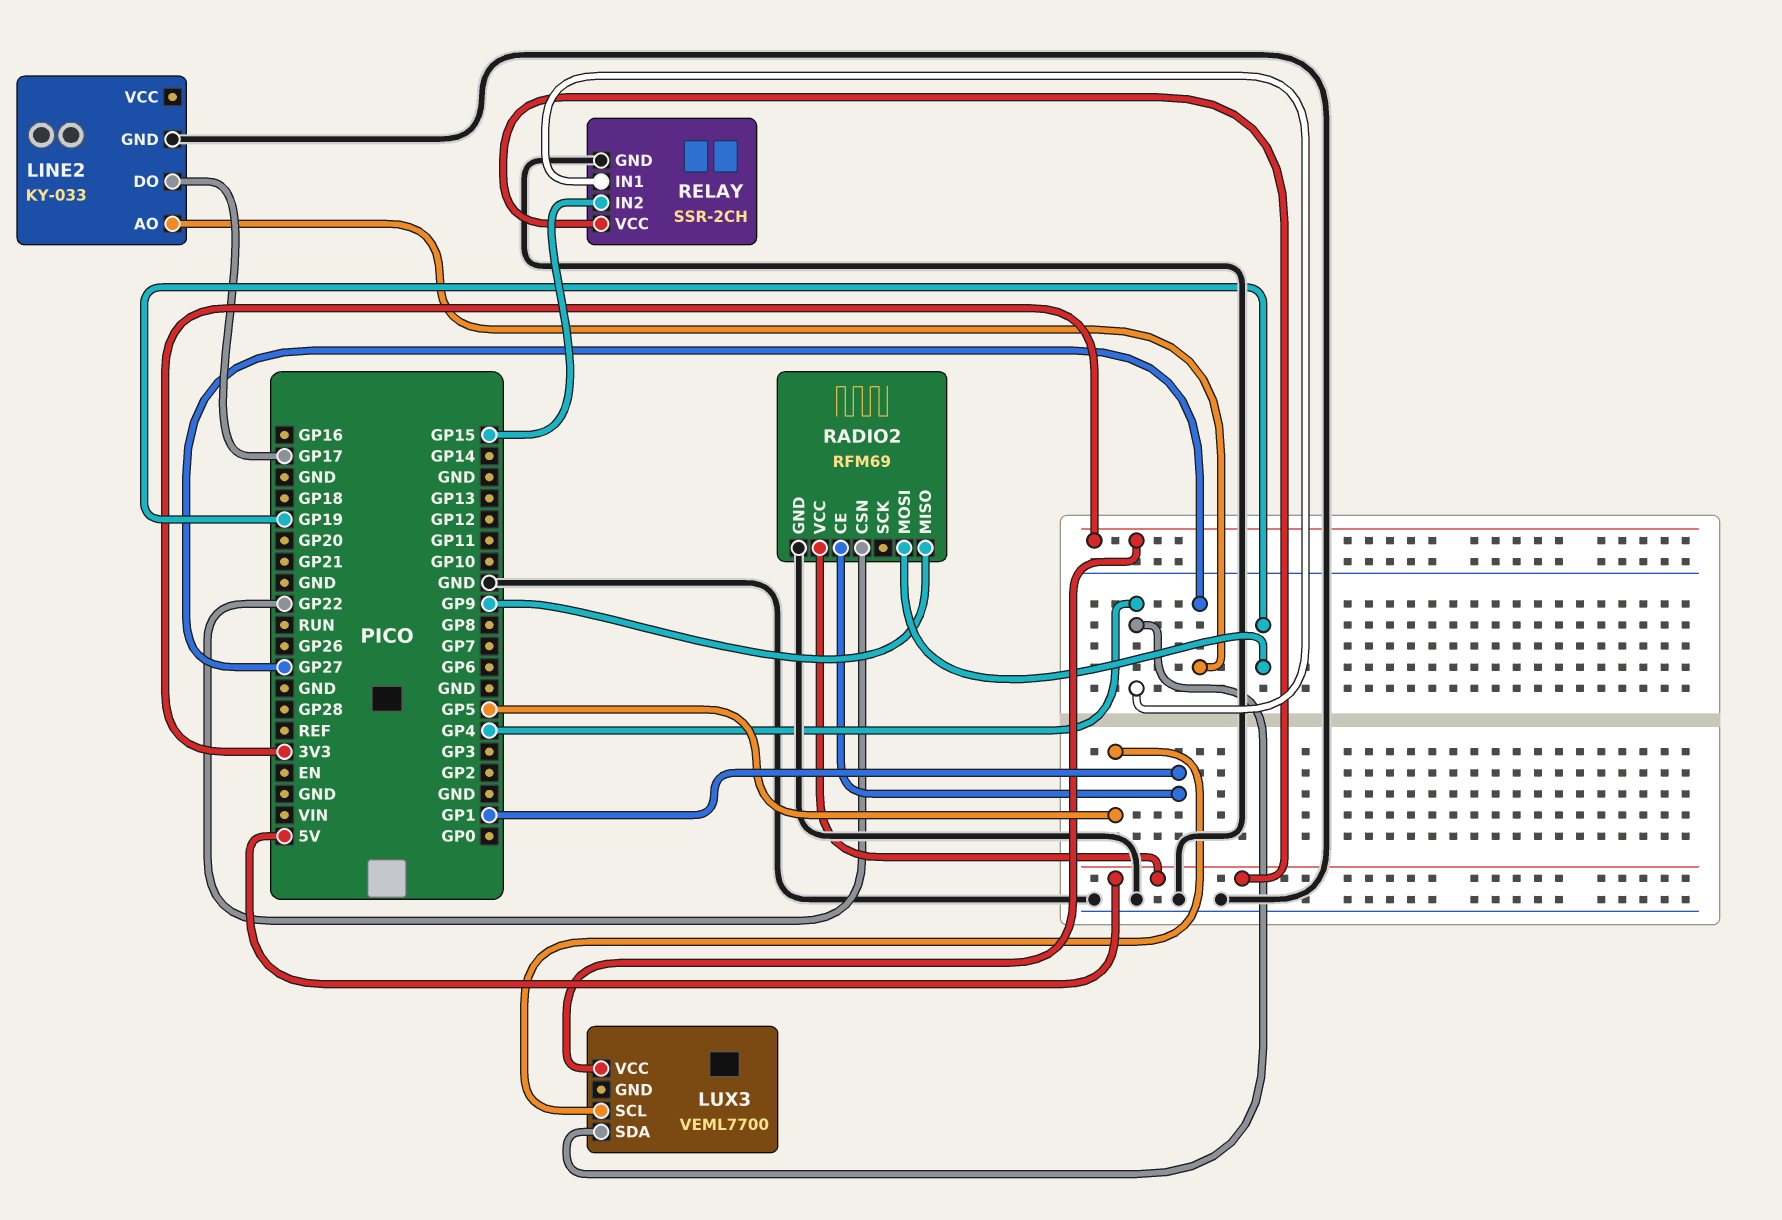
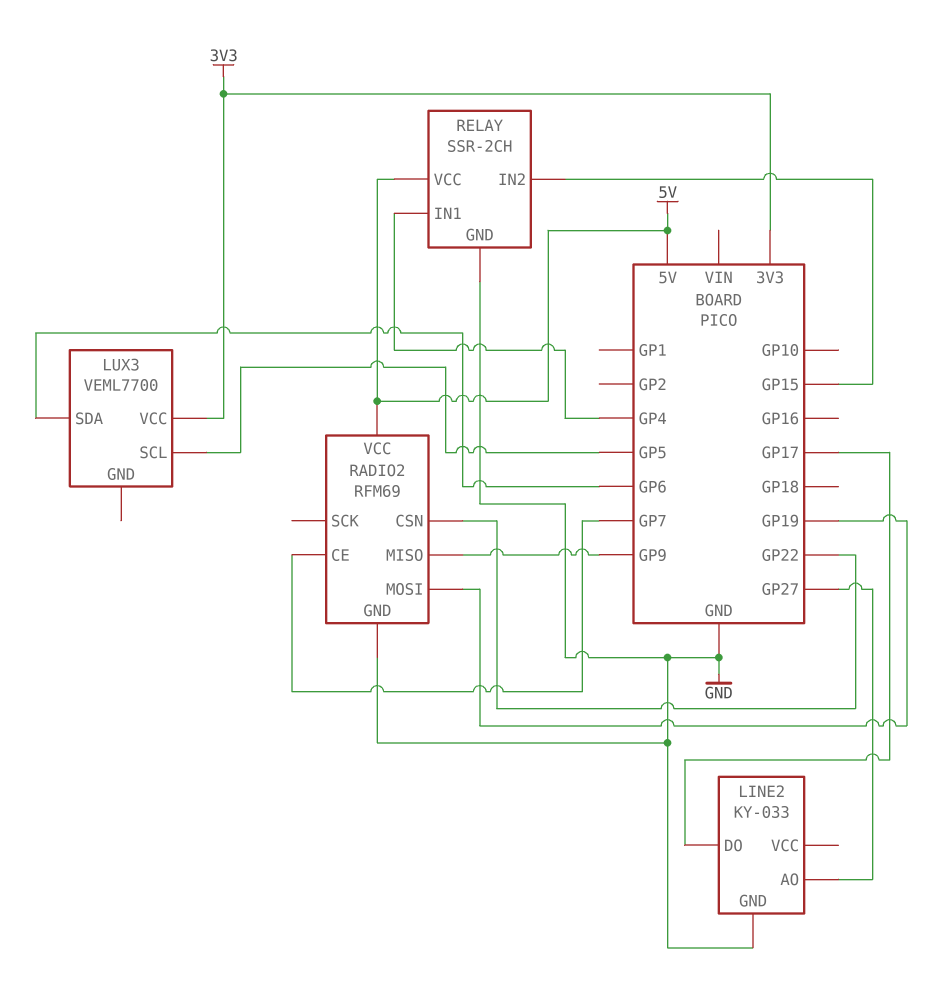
LUX3 pin SDA: GP4 -> GP6
RADIO2 pin CE: GP1 -> GP7

